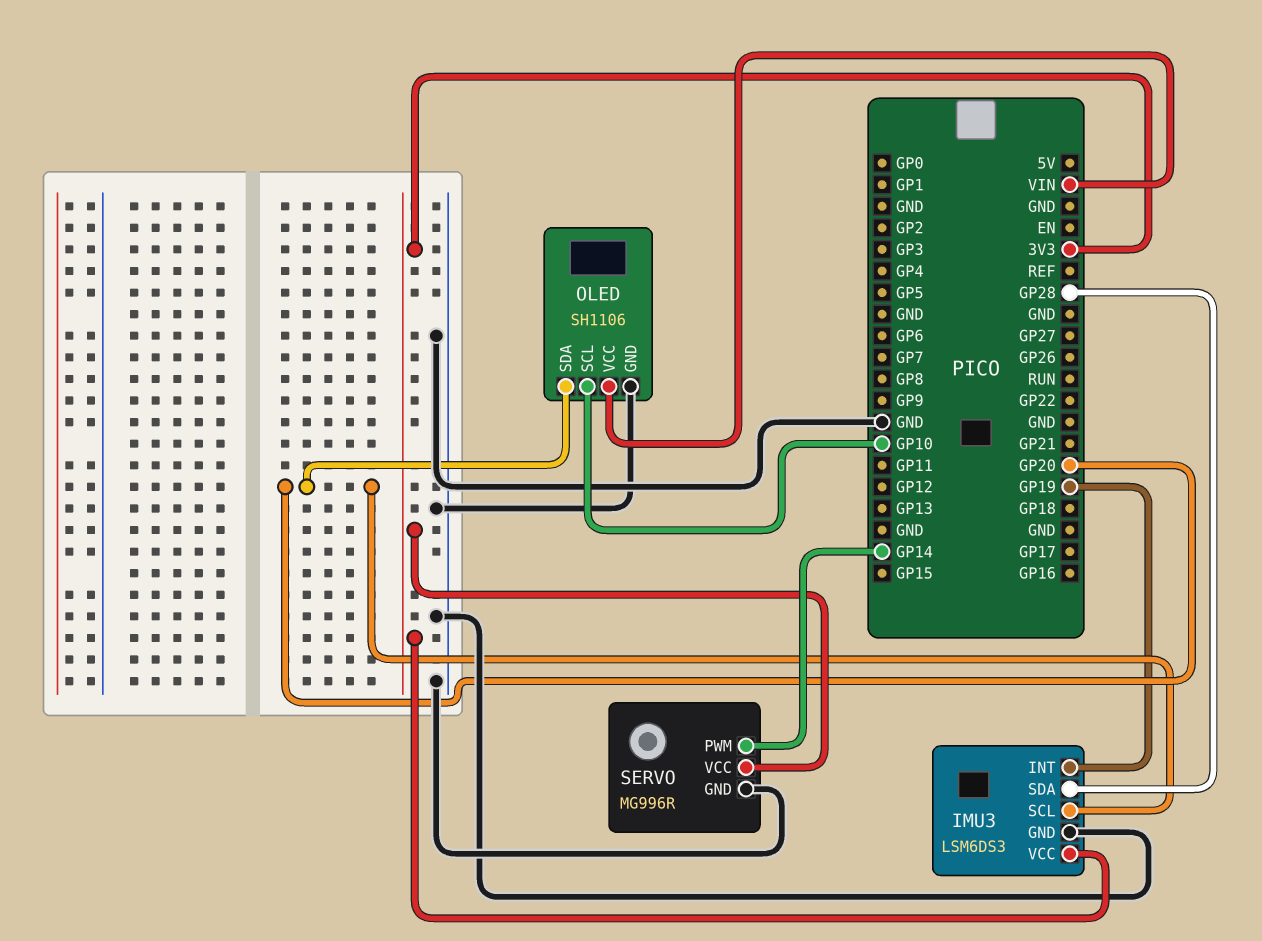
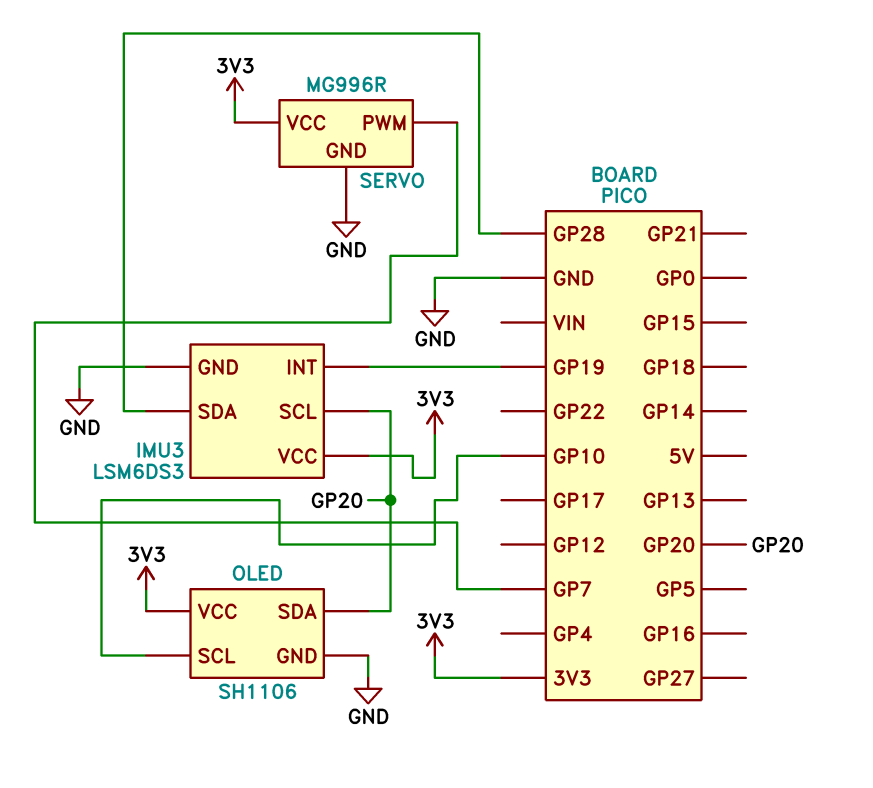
OLED pin VCC: VIN -> 3V3
SERVO pin PWM: GP14 -> GP7

